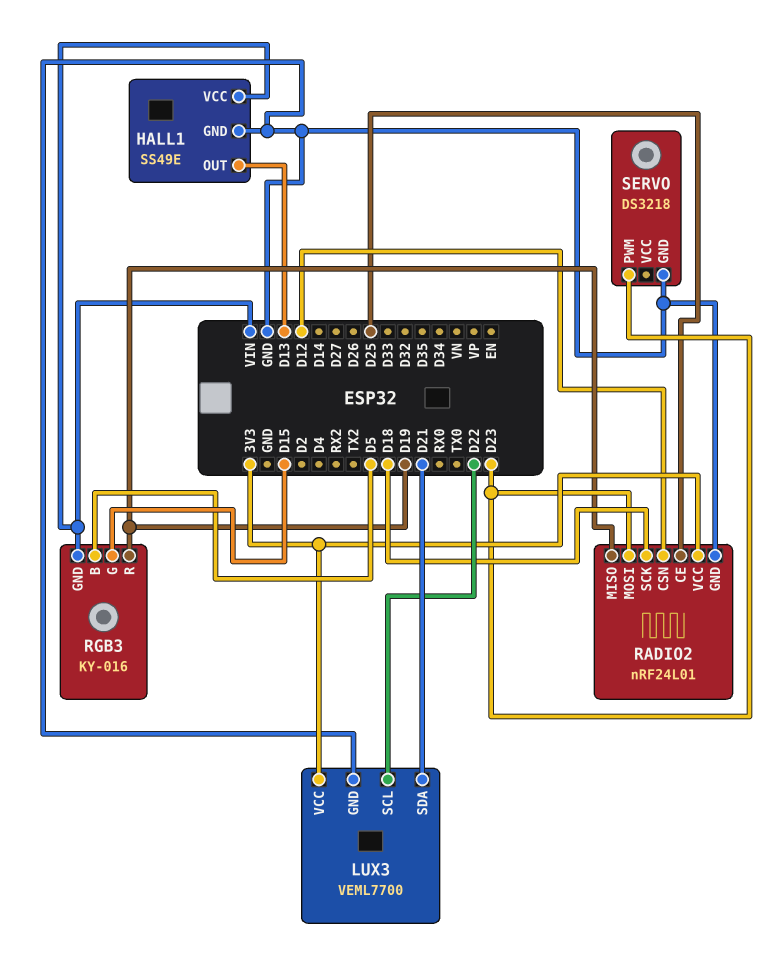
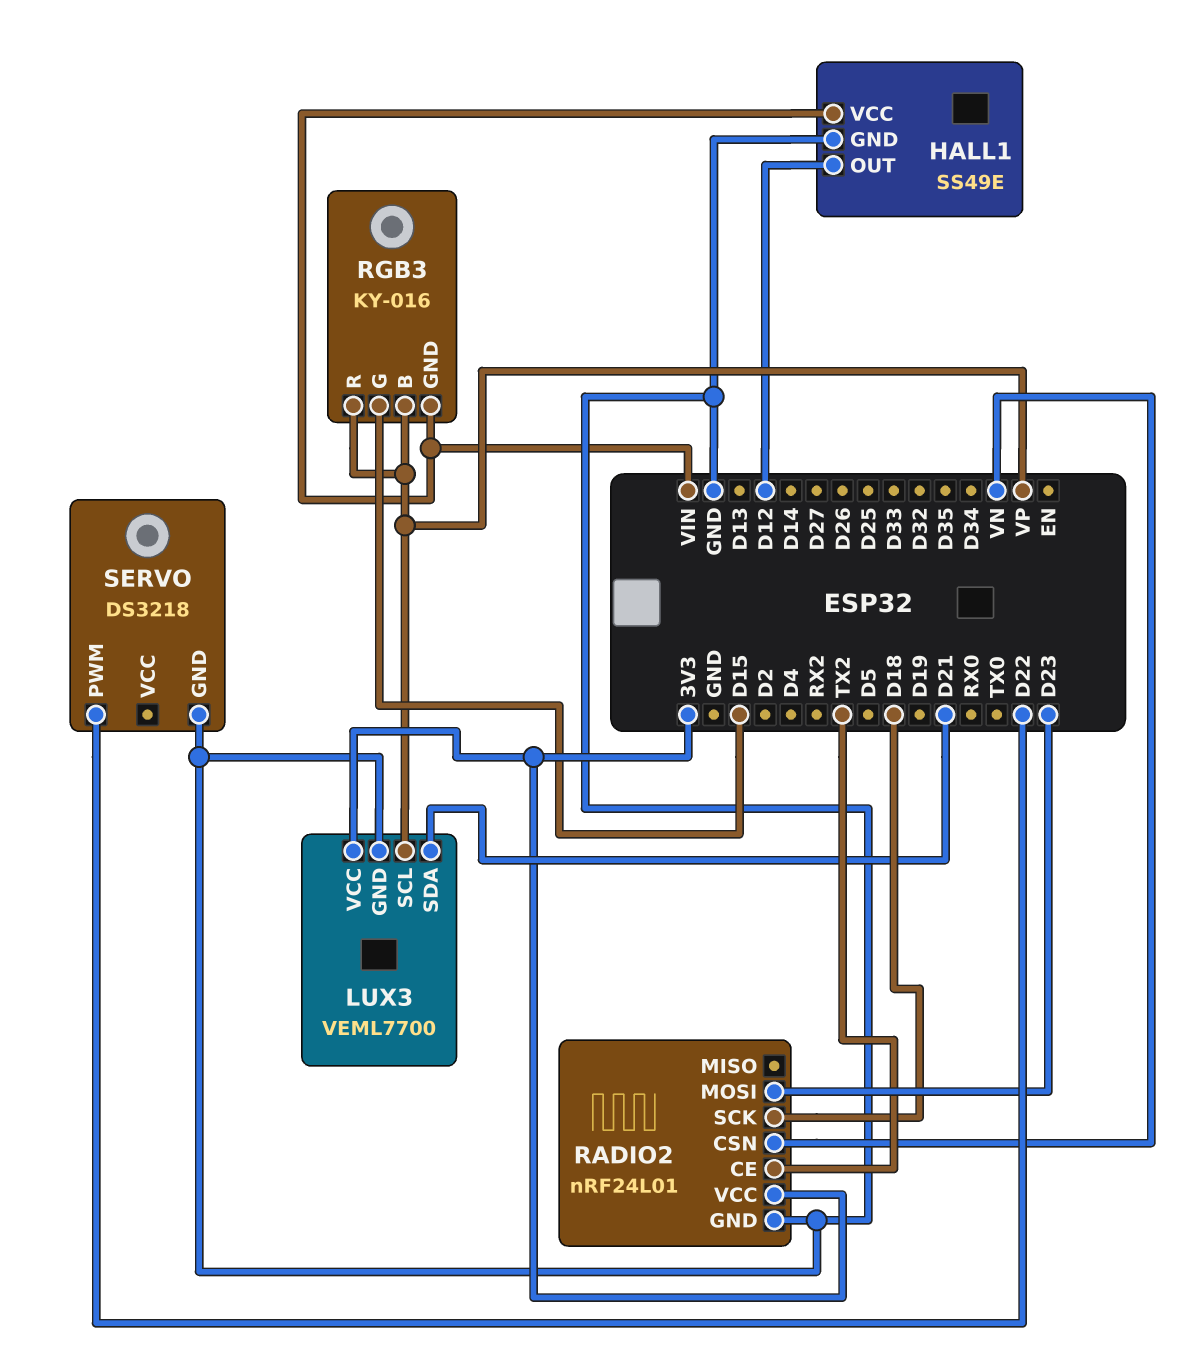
HALL1 pin OUT: D13 -> D12
LUX3 pin SCL: D22 -> VP
RADIO2 pin CE: D25 -> TX2
RADIO2 pin CSN: D12 -> VN
RADIO2 pin MISO: D19 -> none
RGB3 pin B: D5 -> VP
RGB3 pin R: D19 -> VP
SERVO pin PWM: D23 -> D22

